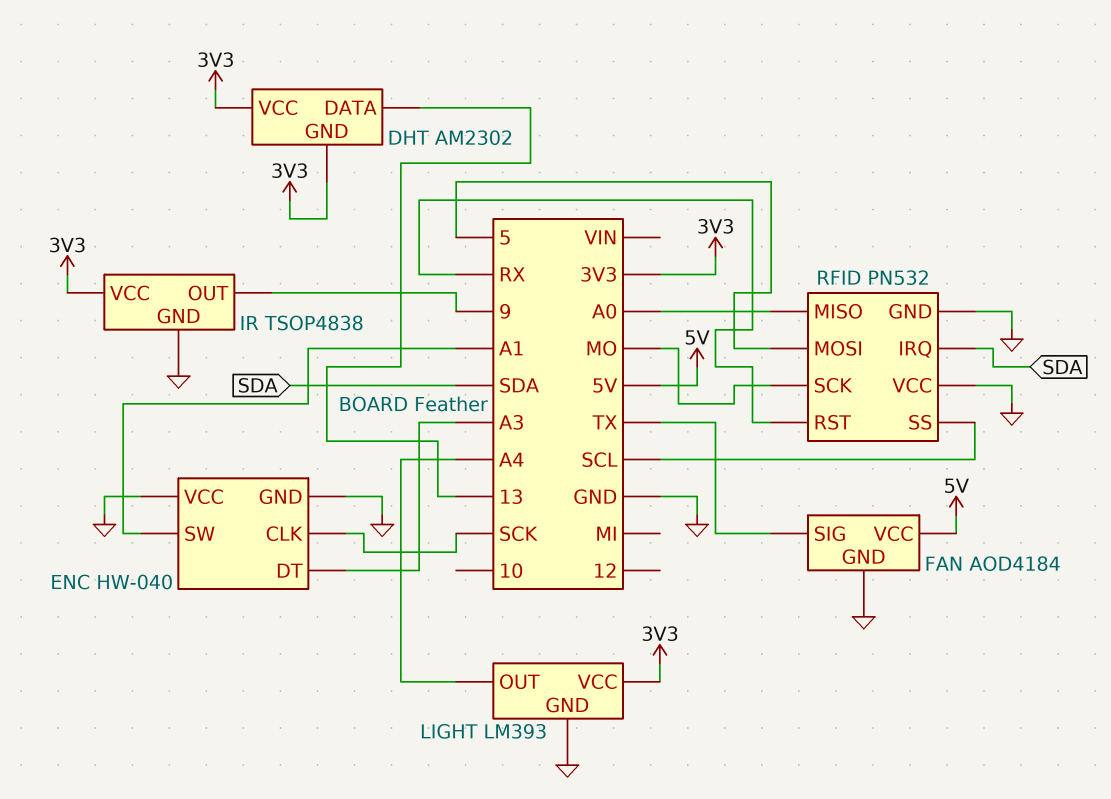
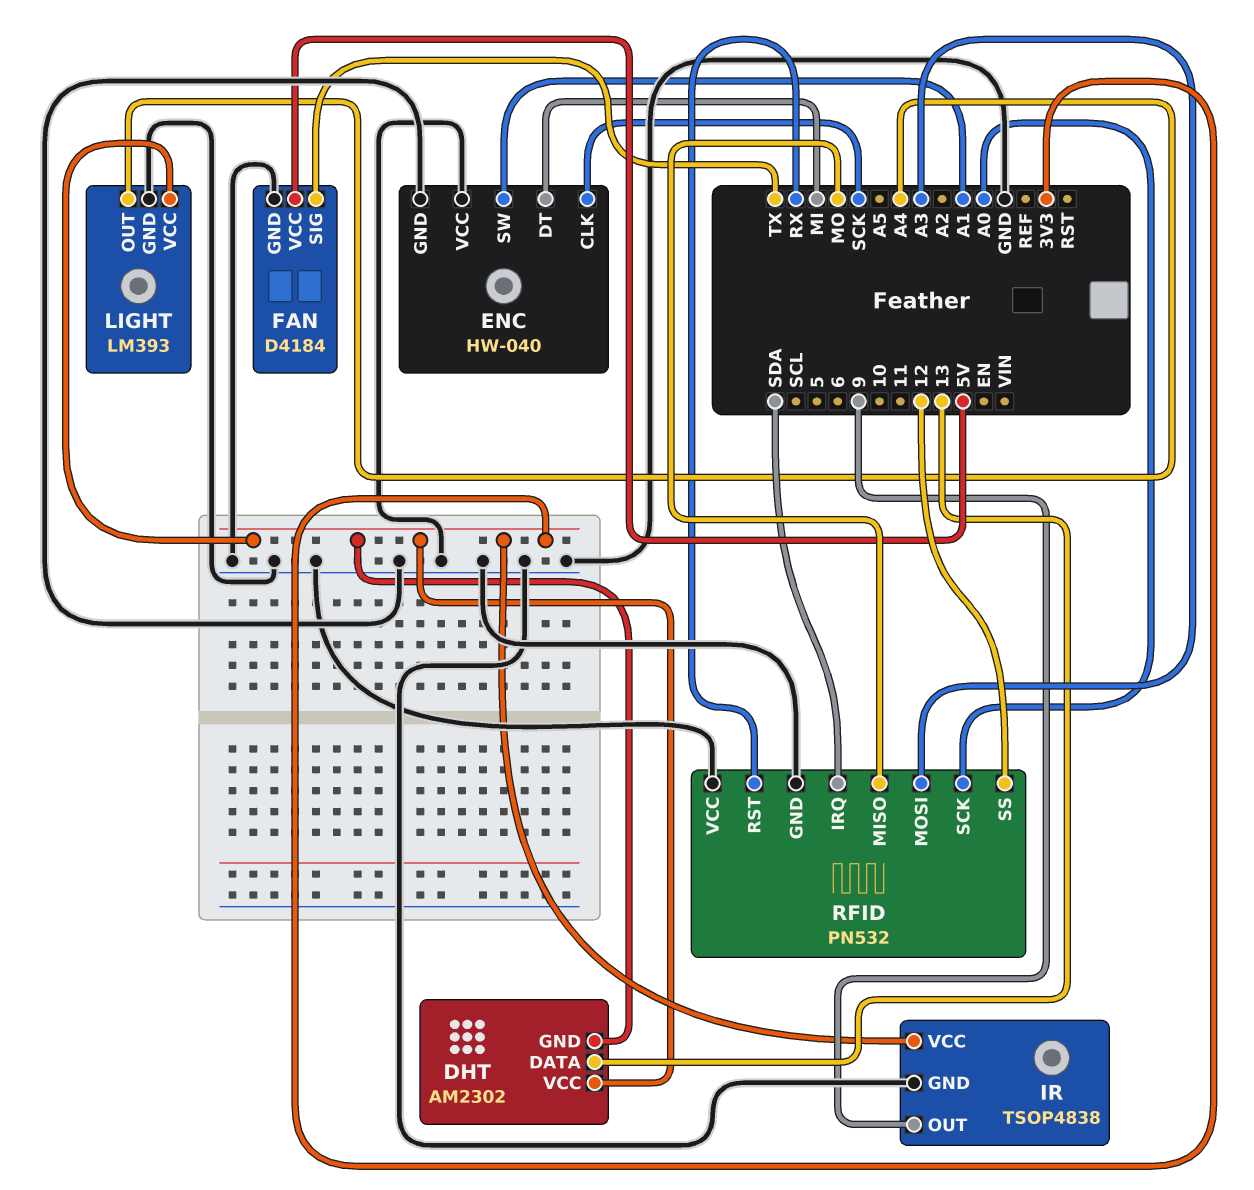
ENC pin DT: A3 -> MI
FAN: AOD4184 -> D4184
RFID pin MISO: A0 -> MO
RFID pin MOSI: 5 -> A3
RFID pin SCK: MO -> A0
RFID pin SS: SCL -> 12

